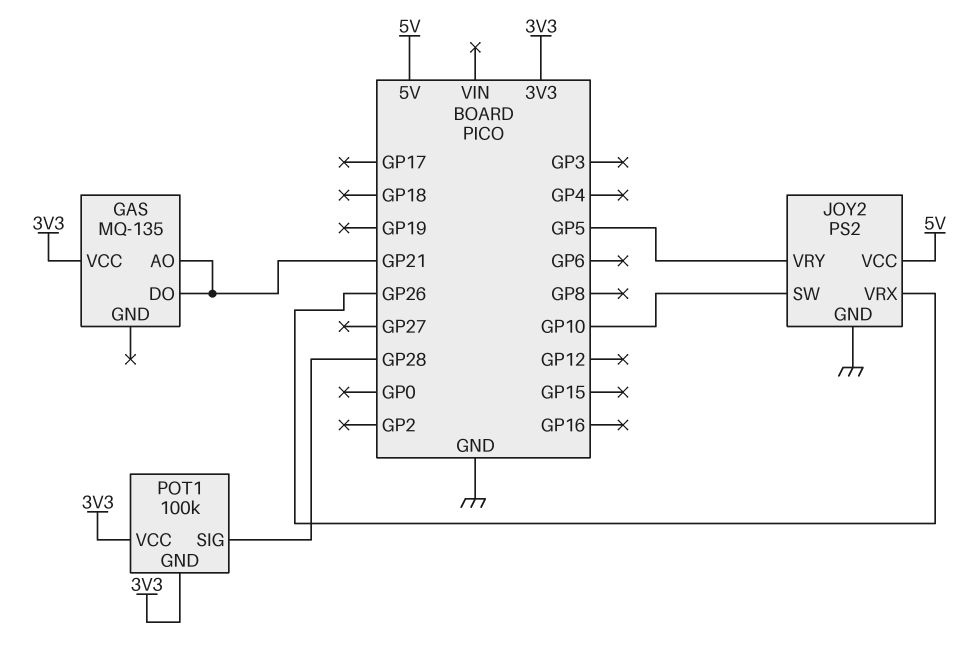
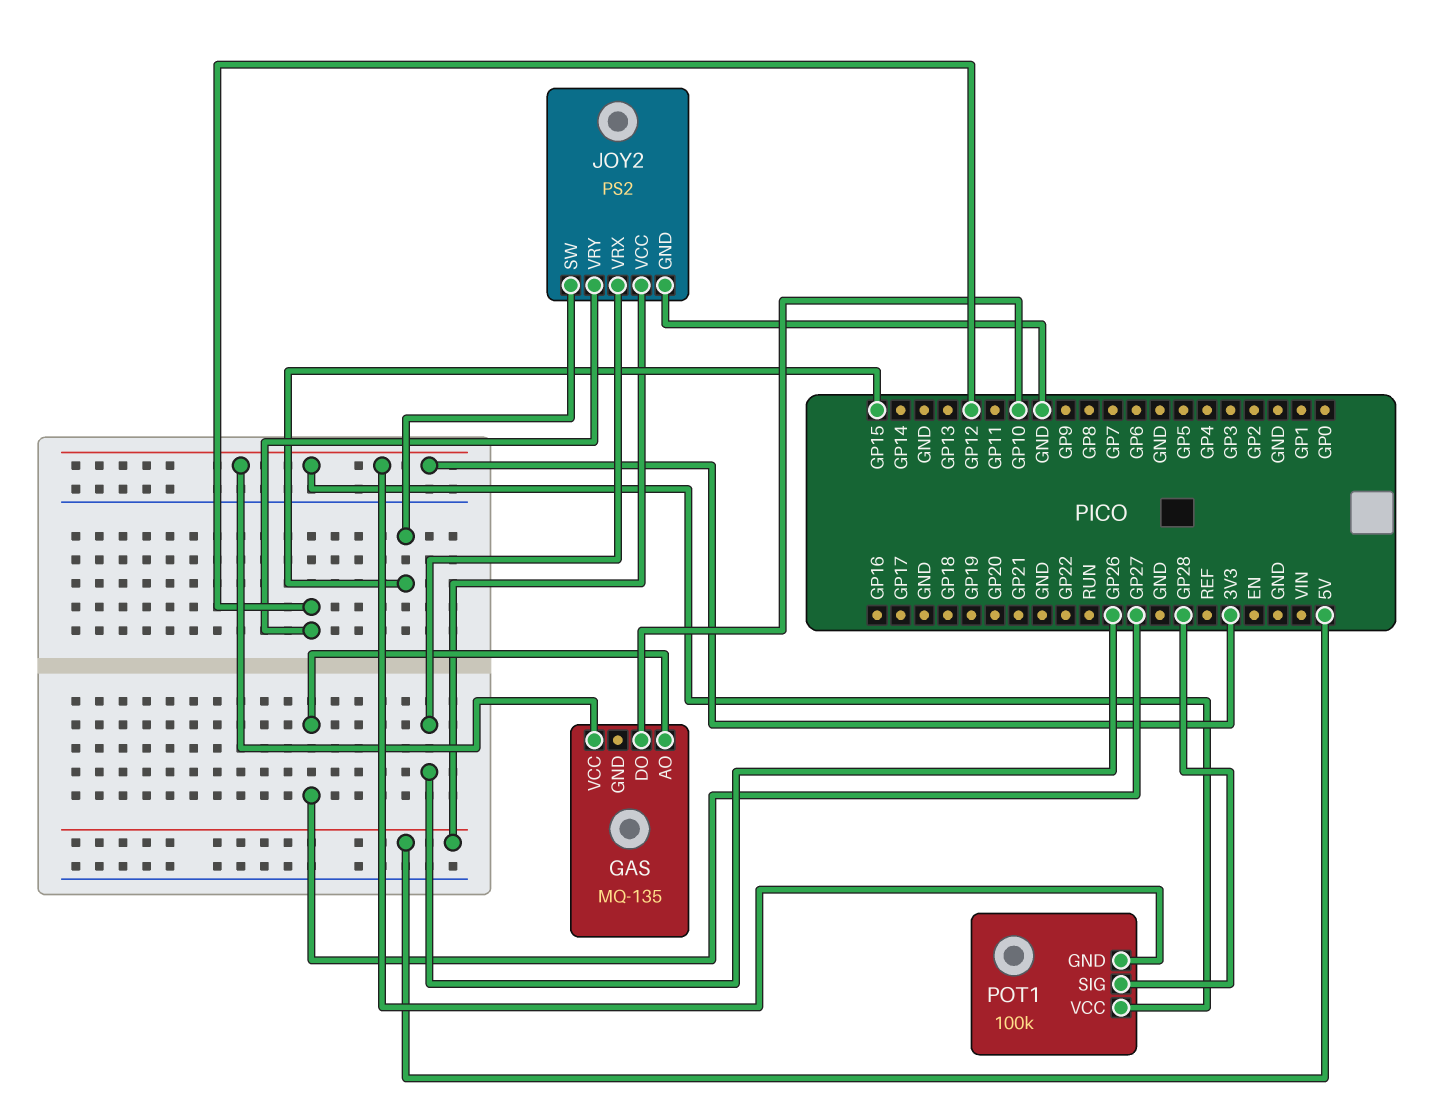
GAS pin AO: GP21 -> GP27
GAS pin DO: GP21 -> GP10
JOY2 pin SW: GP10 -> GP15
JOY2 pin VRY: GP5 -> GP12

